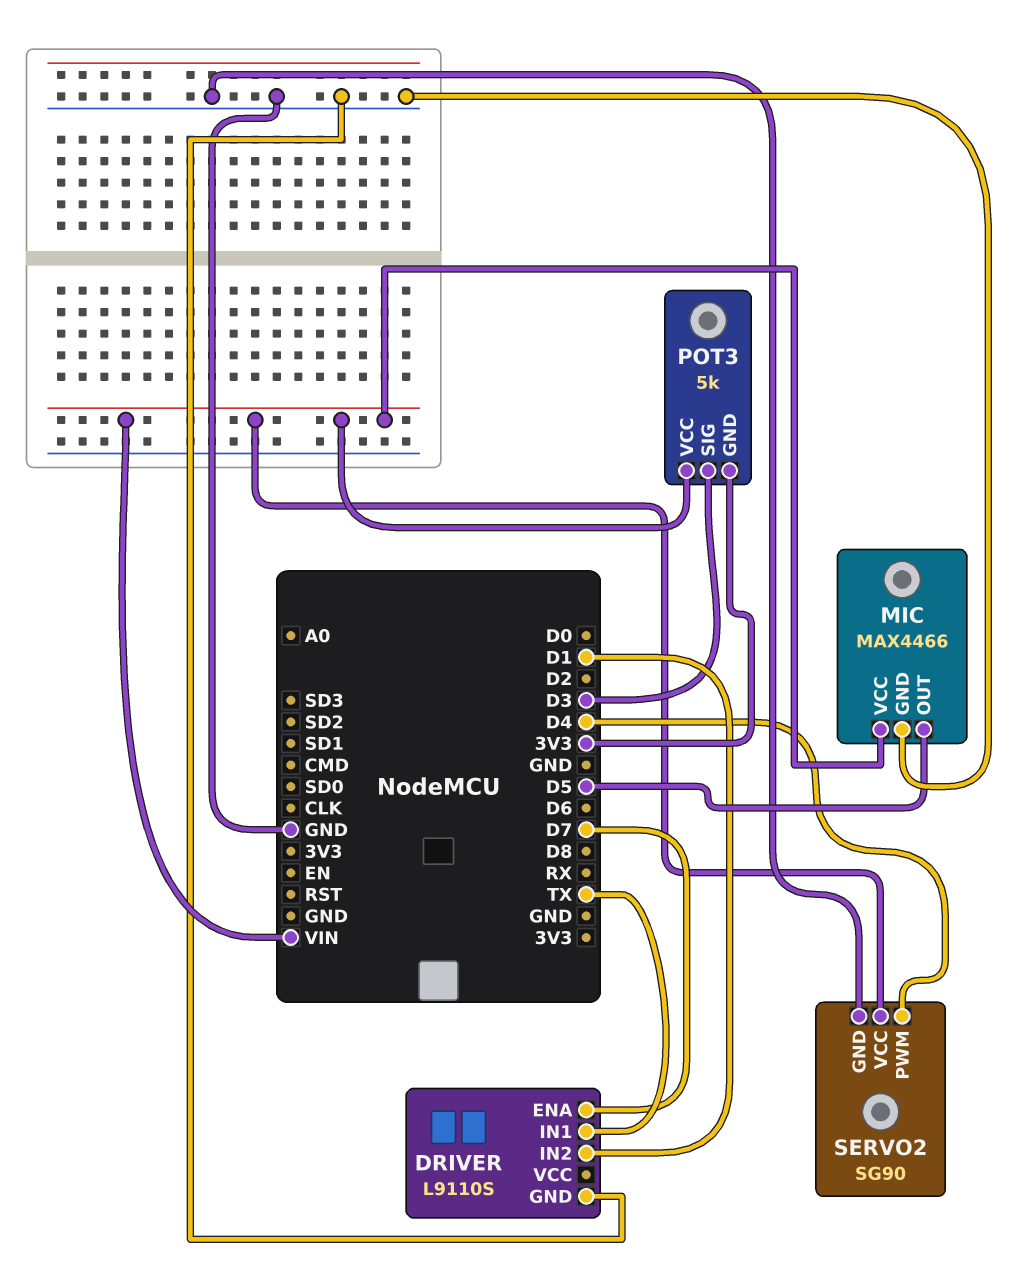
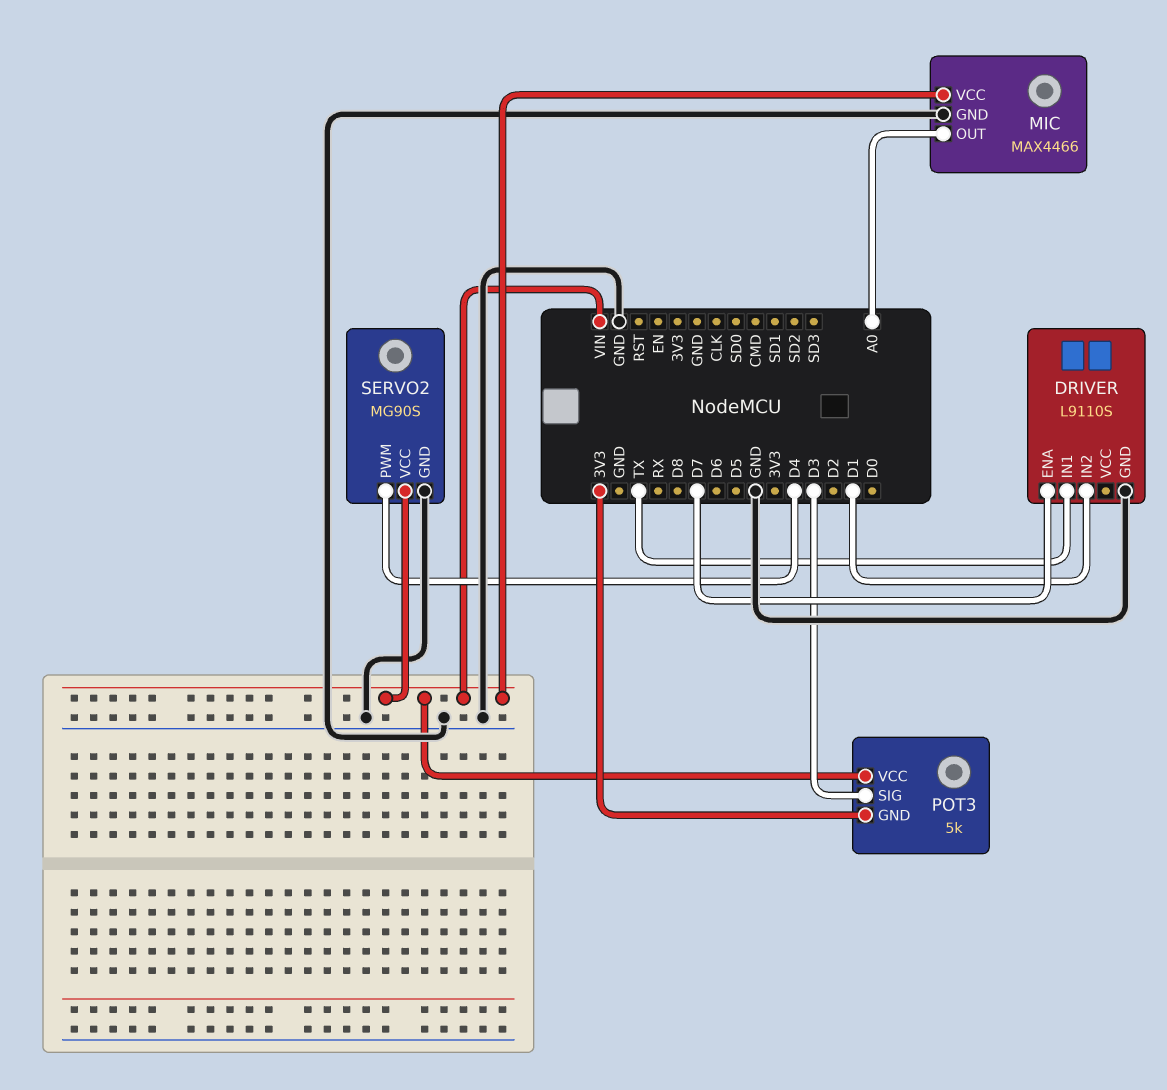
MIC pin OUT: D5 -> A0
SERVO2: SG90 -> MG90S

